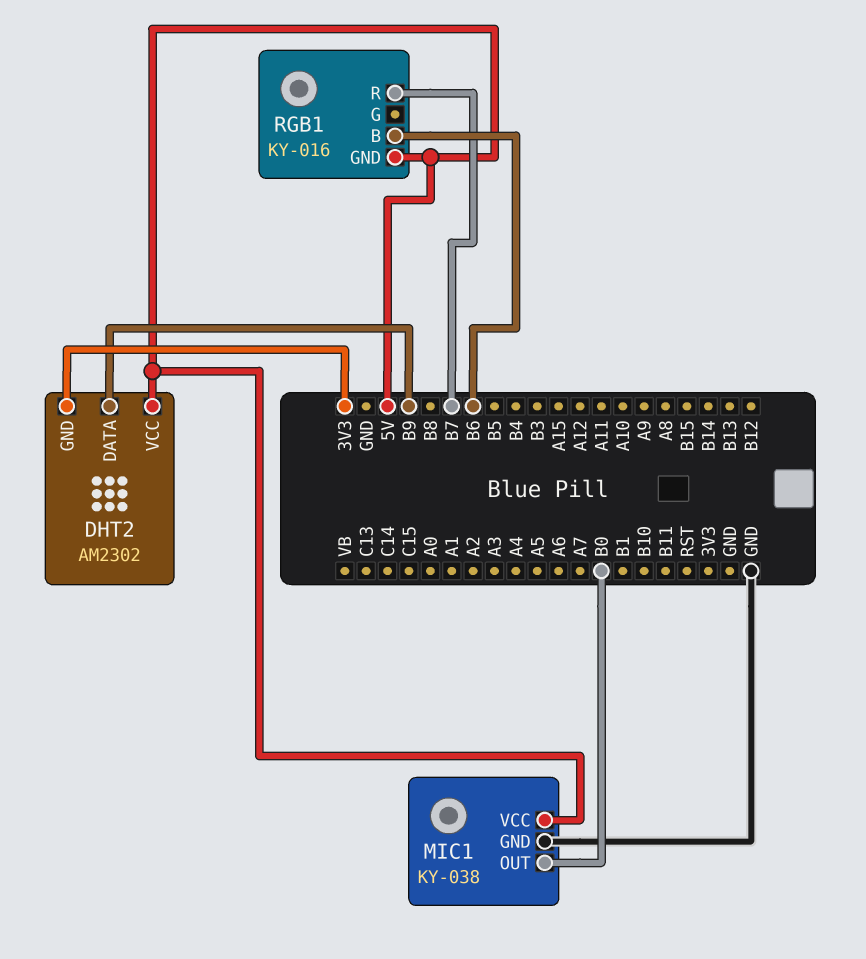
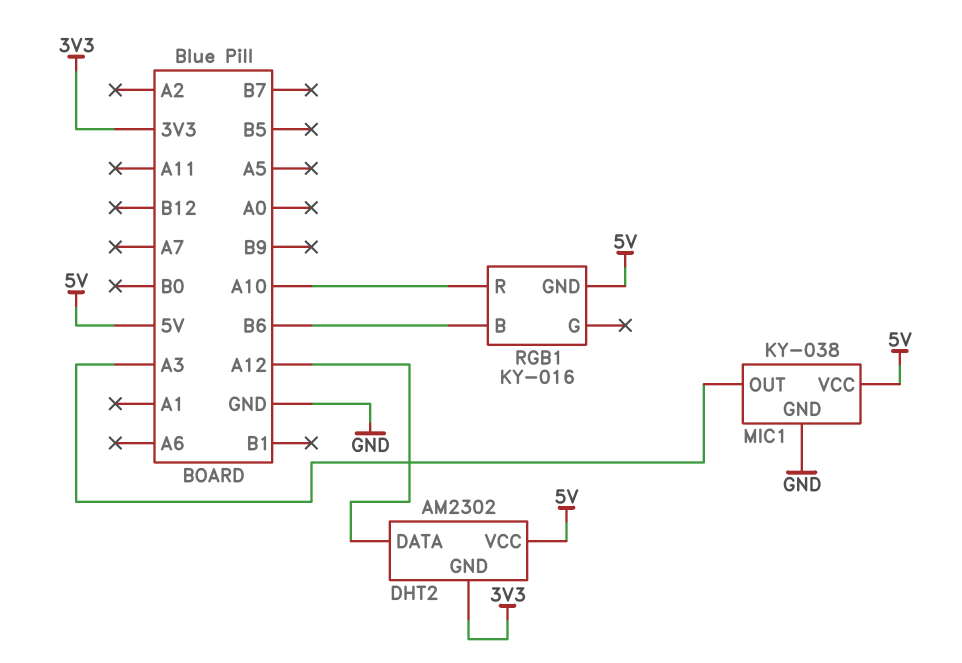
DHT2 pin DATA: B9 -> A12
MIC1 pin OUT: B0 -> A3
RGB1 pin R: B7 -> A10

